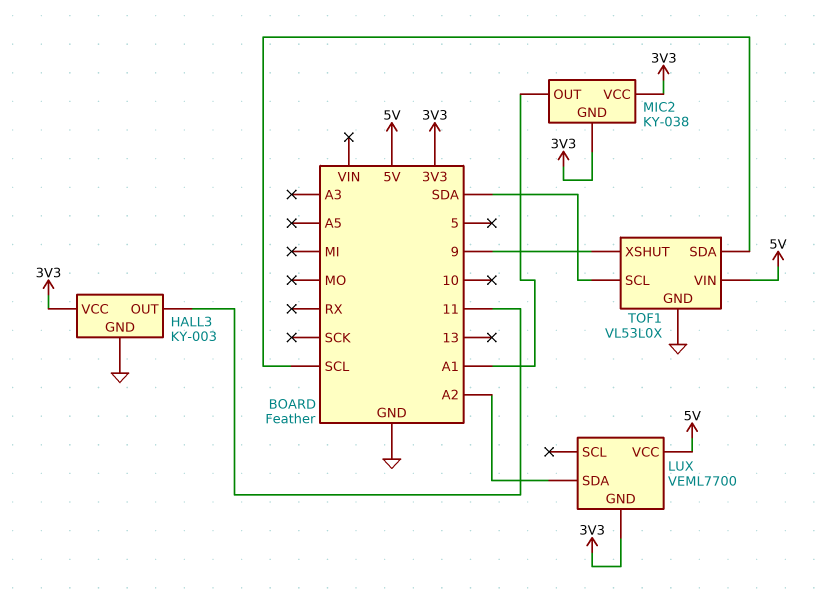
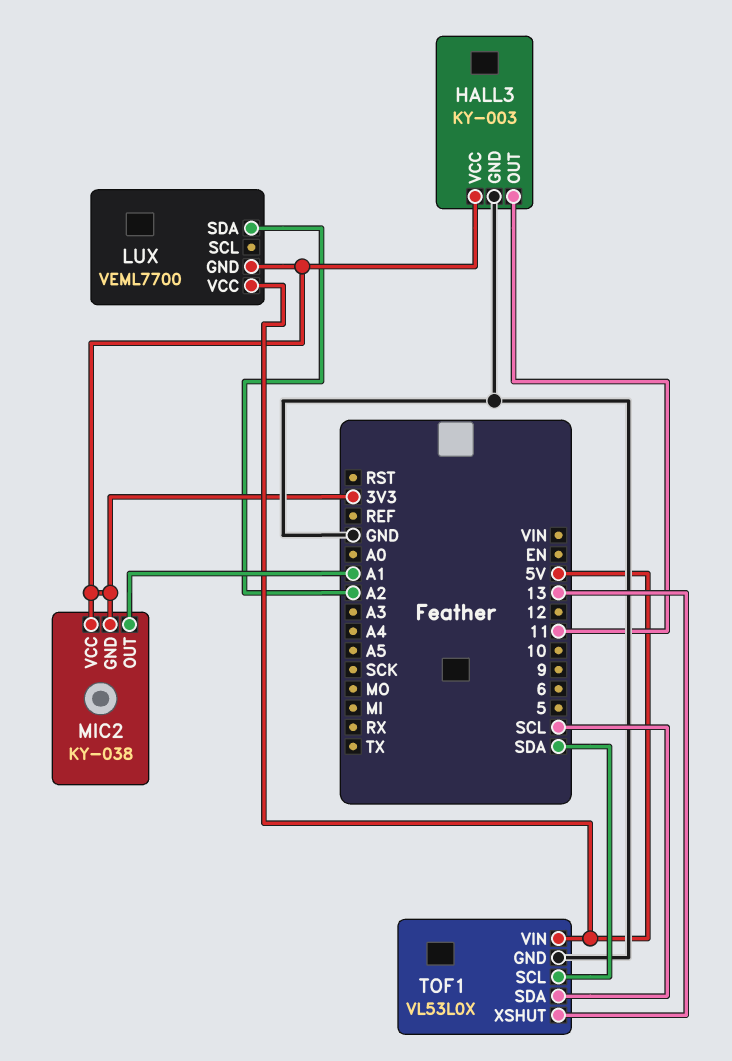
TOF1 pin XSHUT: 9 -> 13

